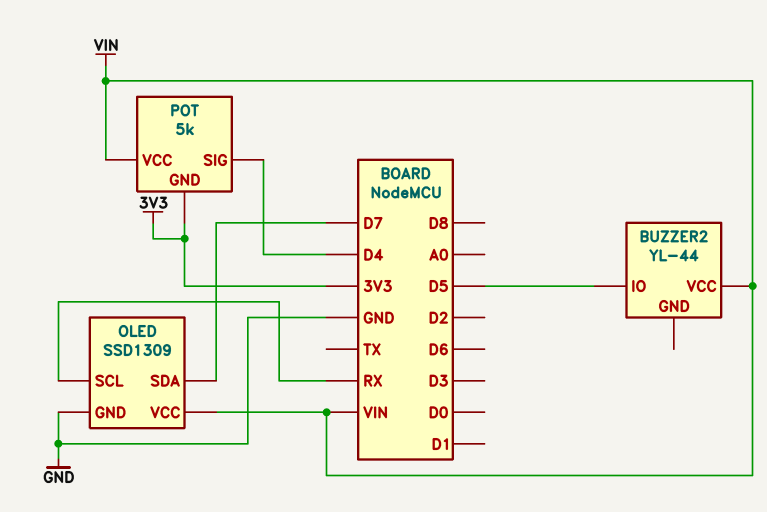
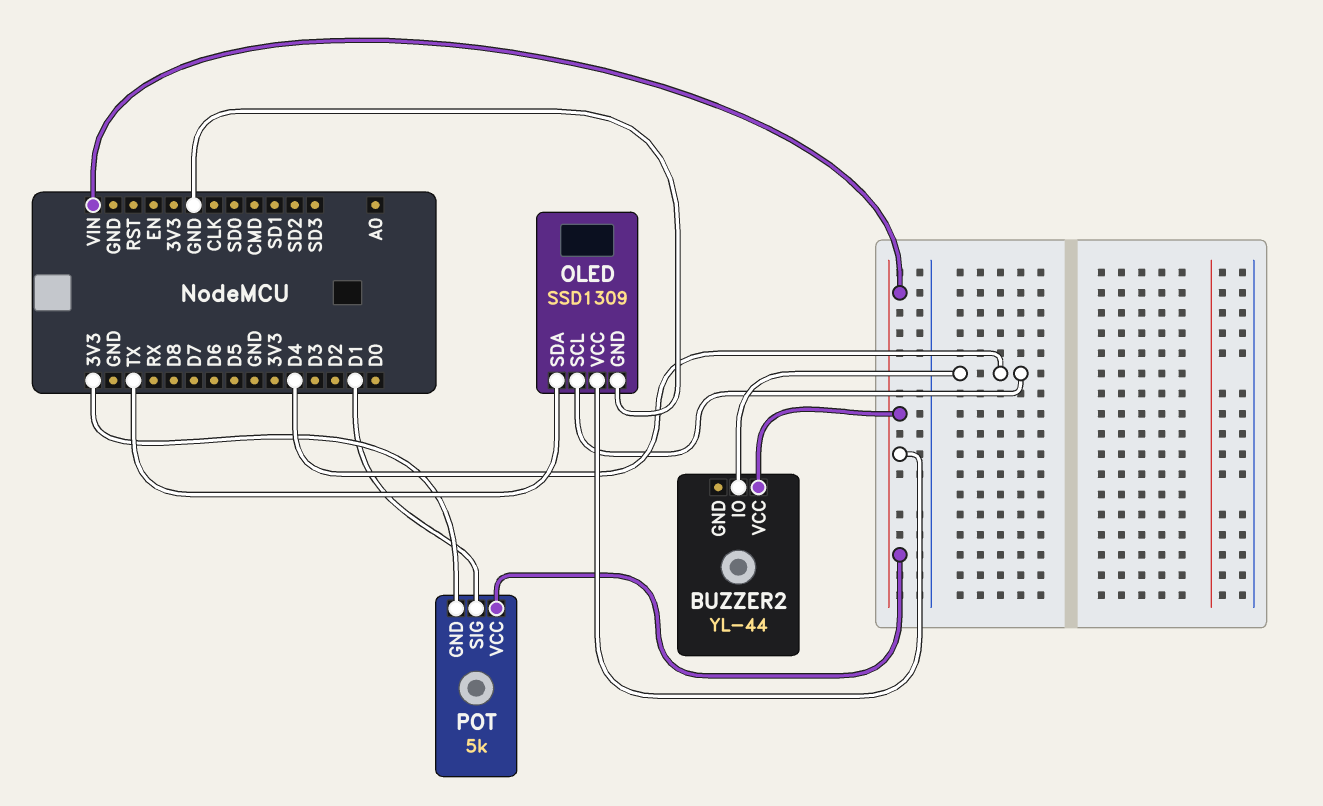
BUZZER2 pin IO: D5 -> D4
OLED pin SCL: RX -> D4
OLED pin SDA: D7 -> TX
POT pin SIG: D4 -> D1

